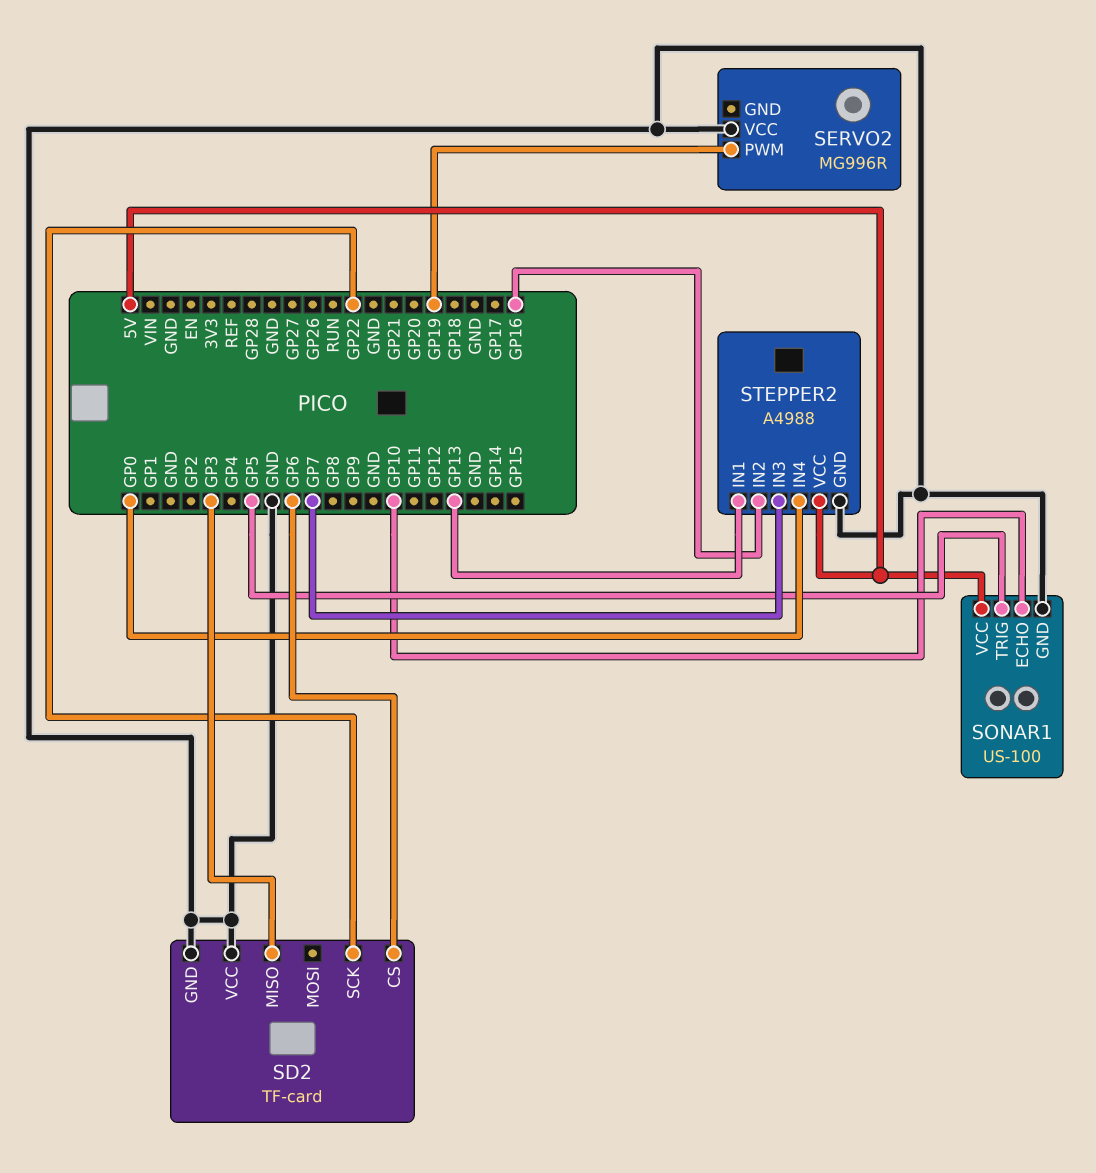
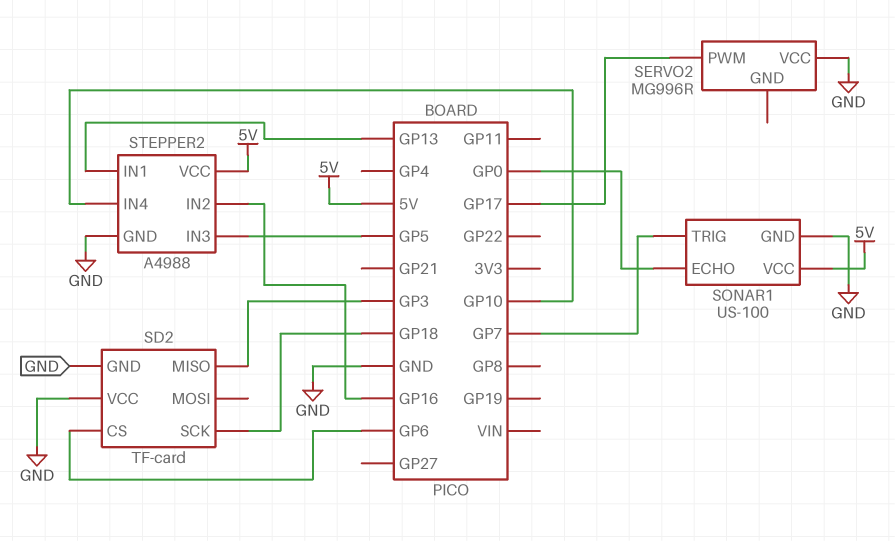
SD2 pin SCK: GP22 -> GP18
SERVO2 pin PWM: GP19 -> GP17
SONAR1 pin ECHO: GP10 -> GP0
SONAR1 pin TRIG: GP5 -> GP7
STEPPER2 pin IN3: GP7 -> GP5
STEPPER2 pin IN4: GP0 -> GP10

